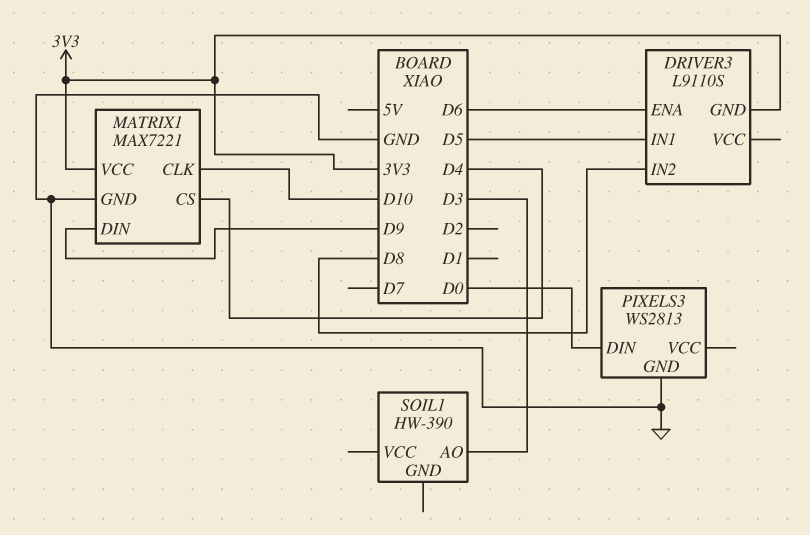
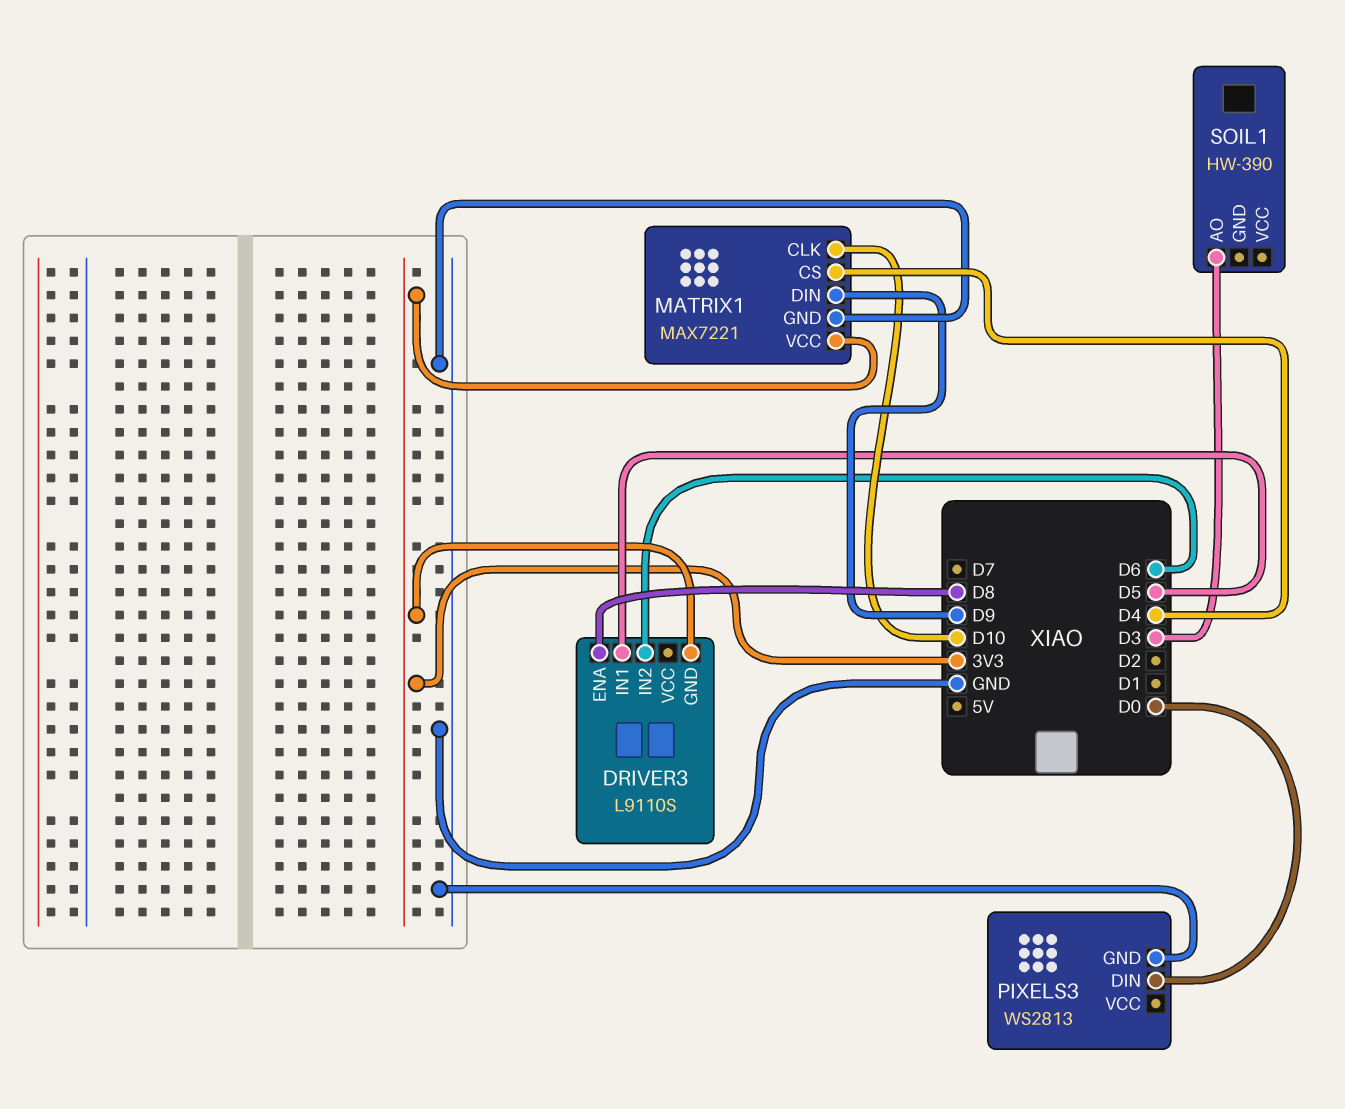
DRIVER3 pin ENA: D6 -> D8
DRIVER3 pin IN2: D8 -> D6

